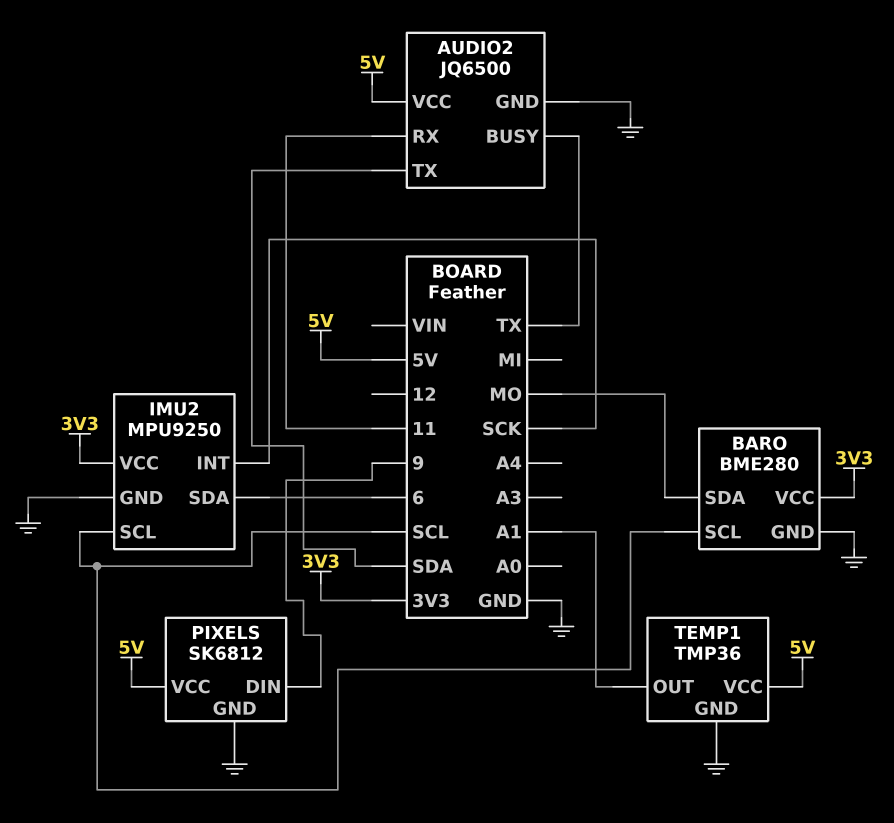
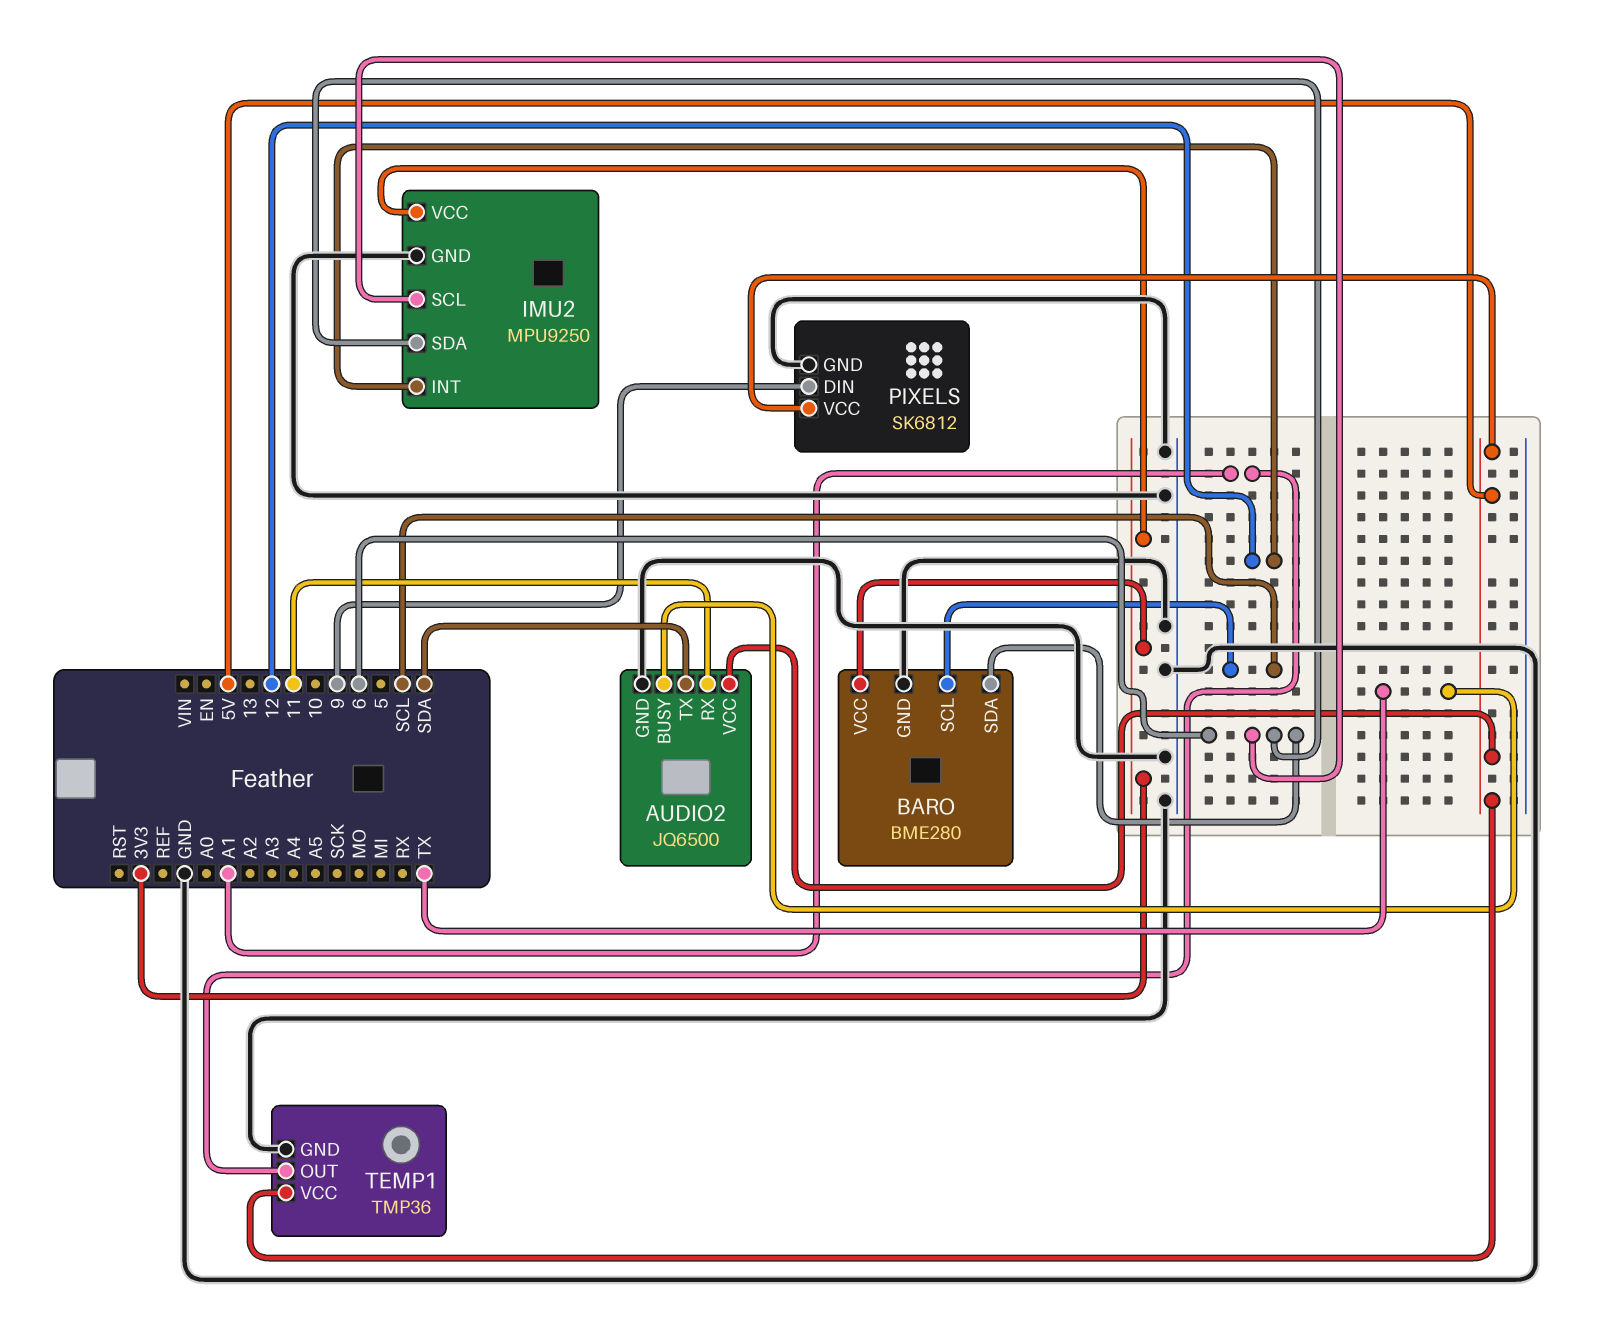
BARO pin SDA: MO -> 6
IMU2 pin INT: SCK -> 12
IMU2 pin SCL: SCL -> 6

